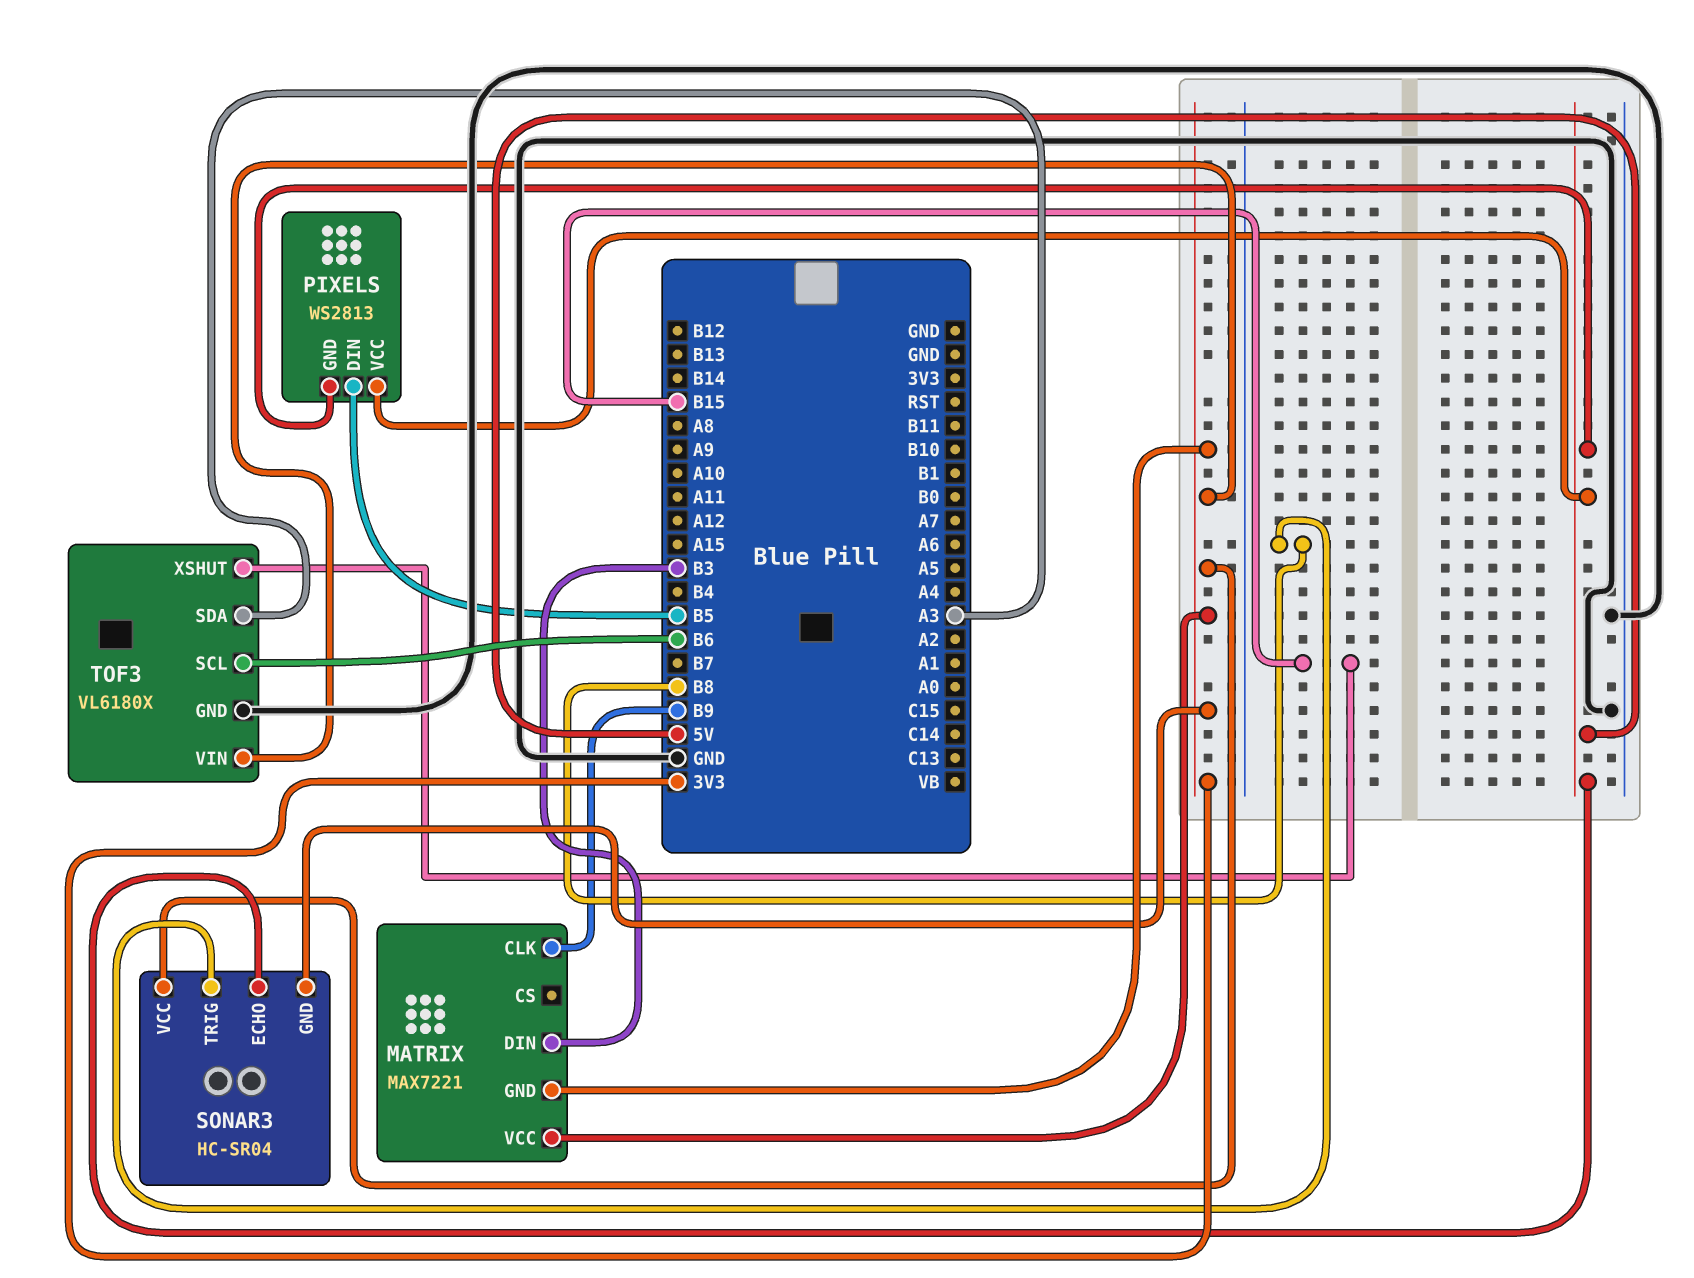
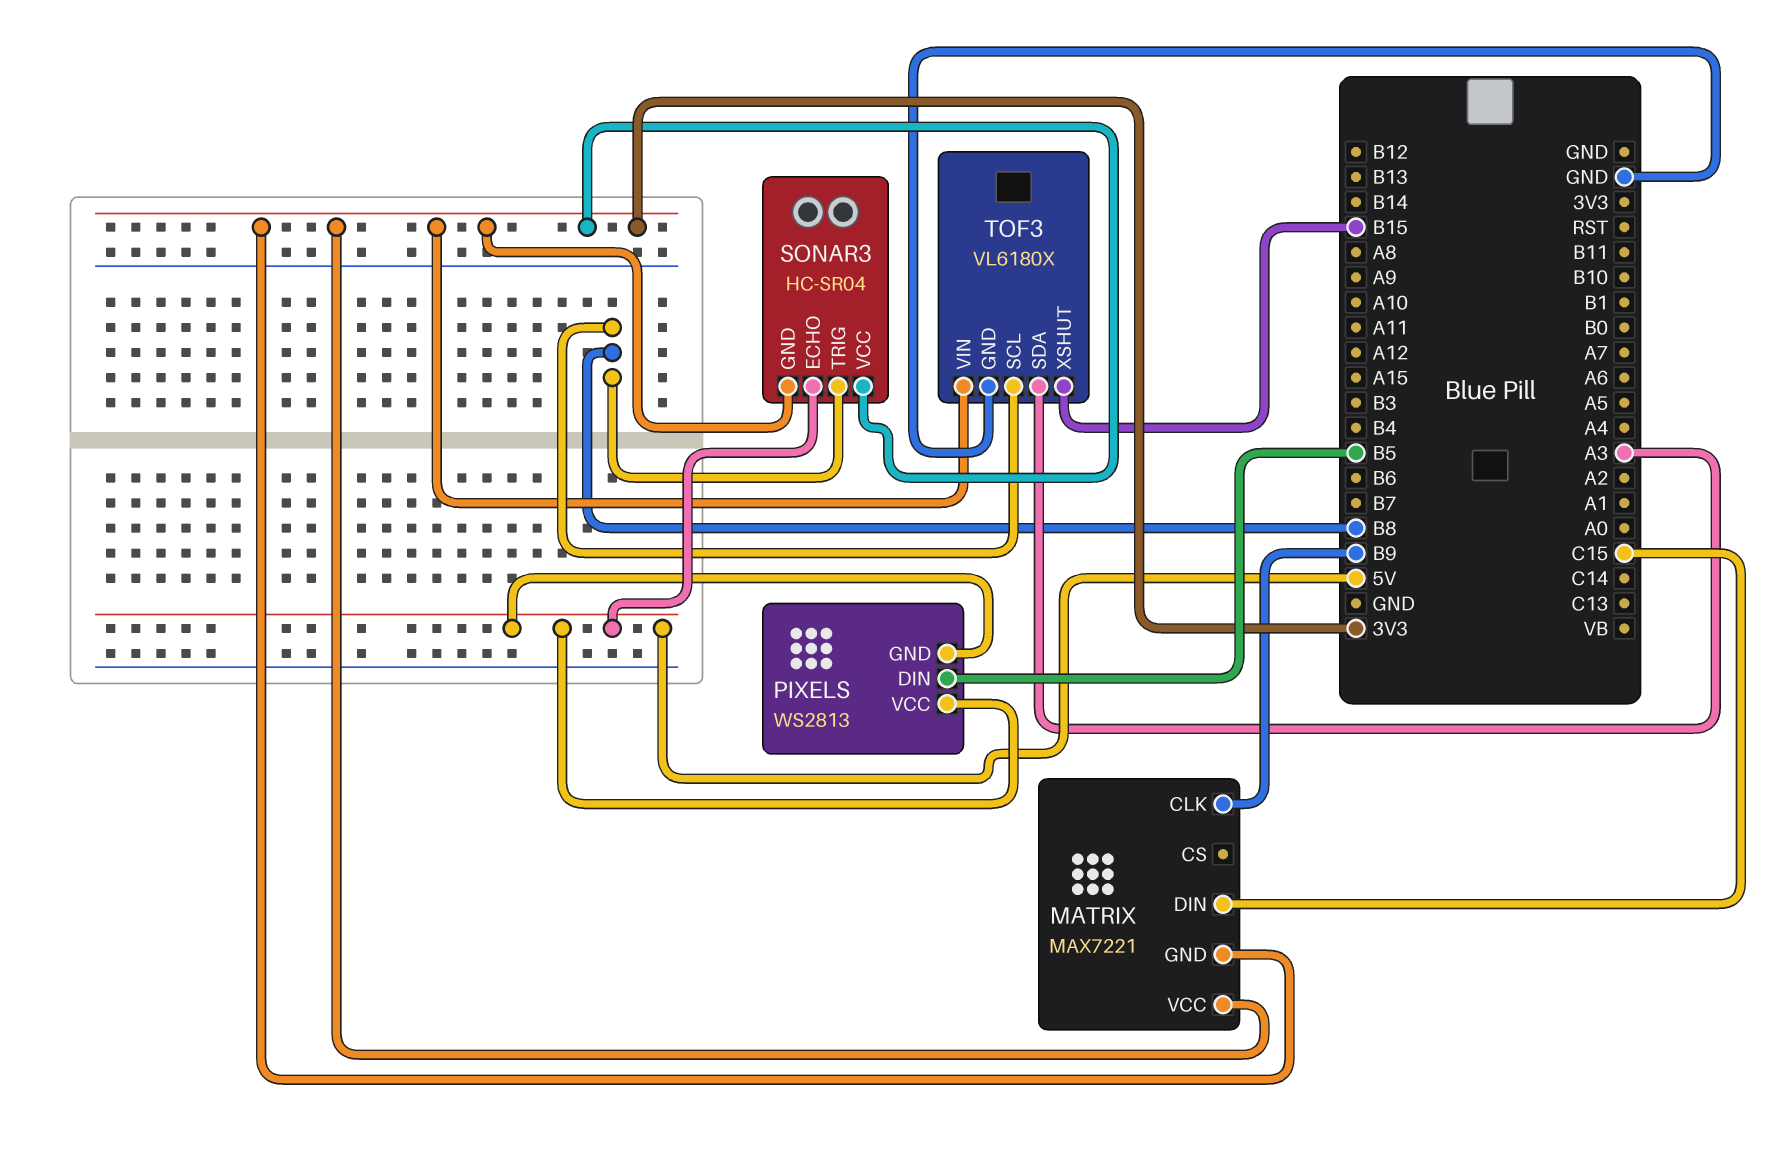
MATRIX pin DIN: B3 -> C15
TOF3 pin SCL: B6 -> B8

